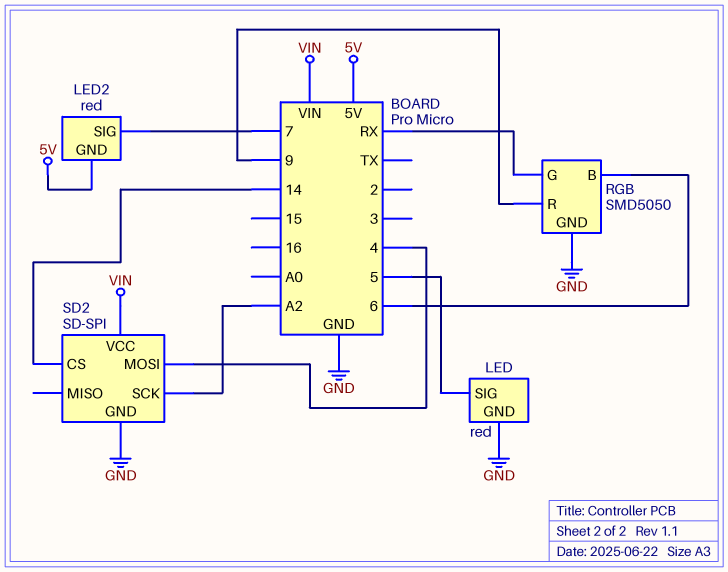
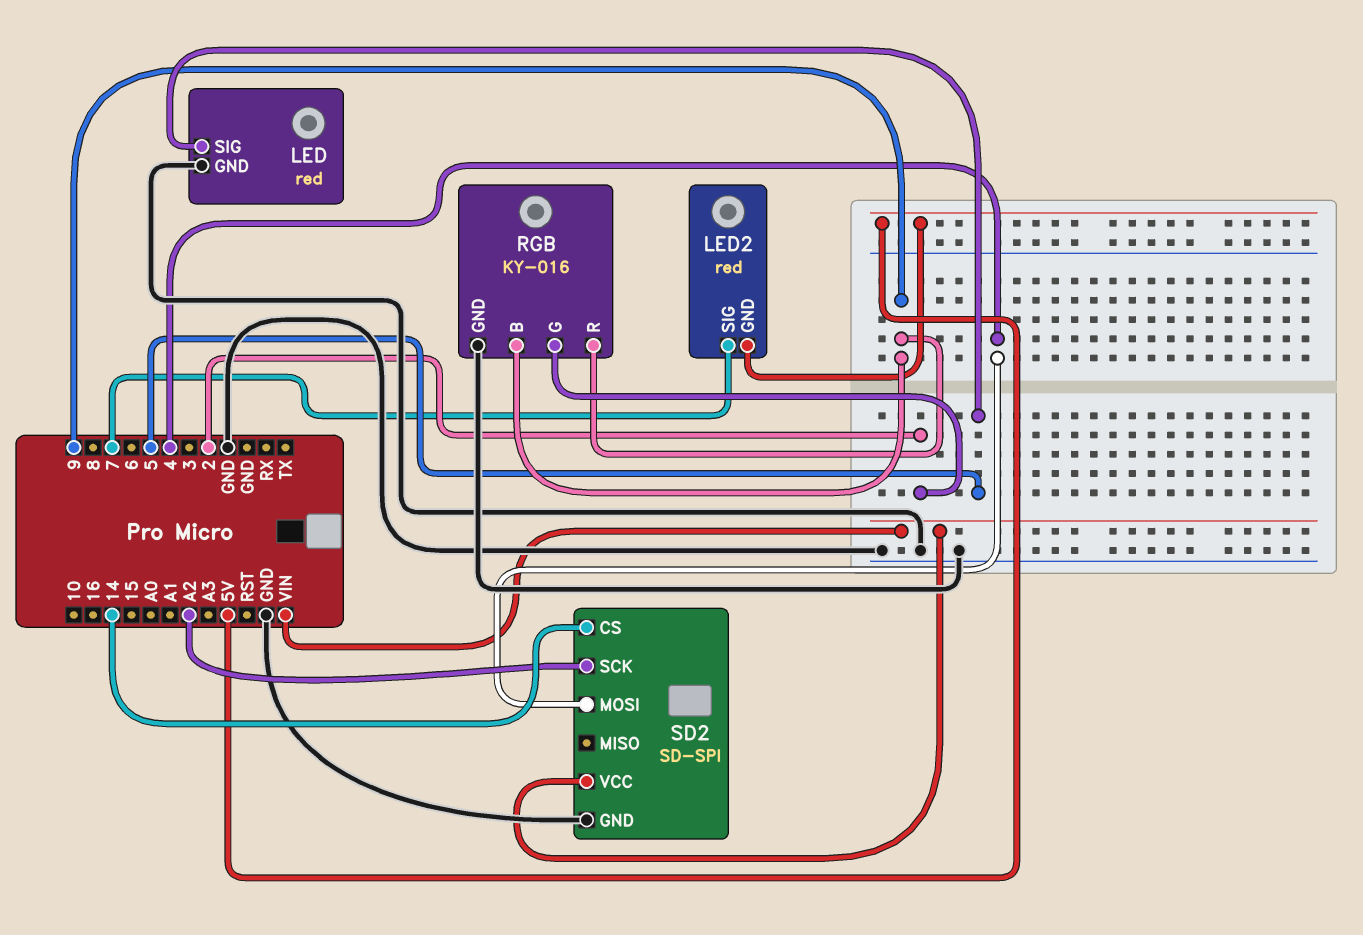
RGB: SMD5050 -> KY-016
RGB pin B: 6 -> 9
RGB pin G: RX -> 2

